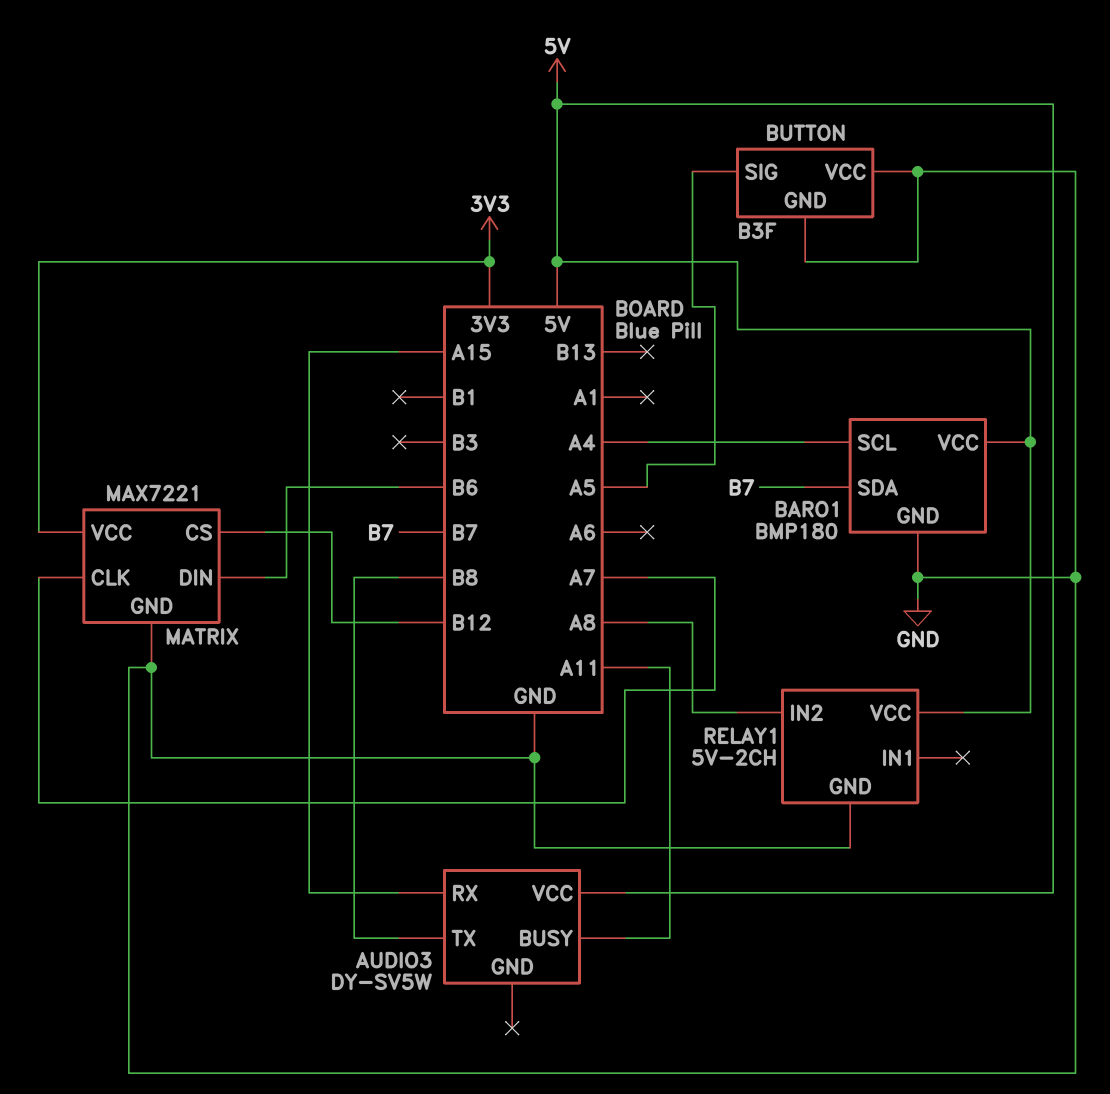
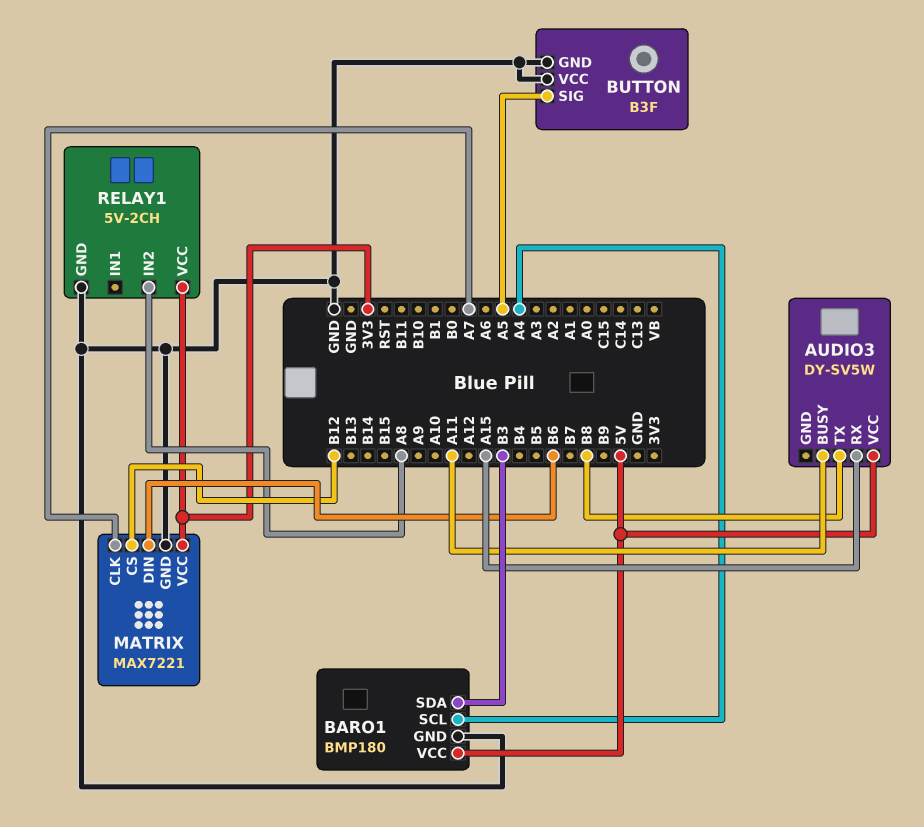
BARO1 pin SDA: B7 -> B3
RELAY1 pin VCC: 5V -> 3V3

